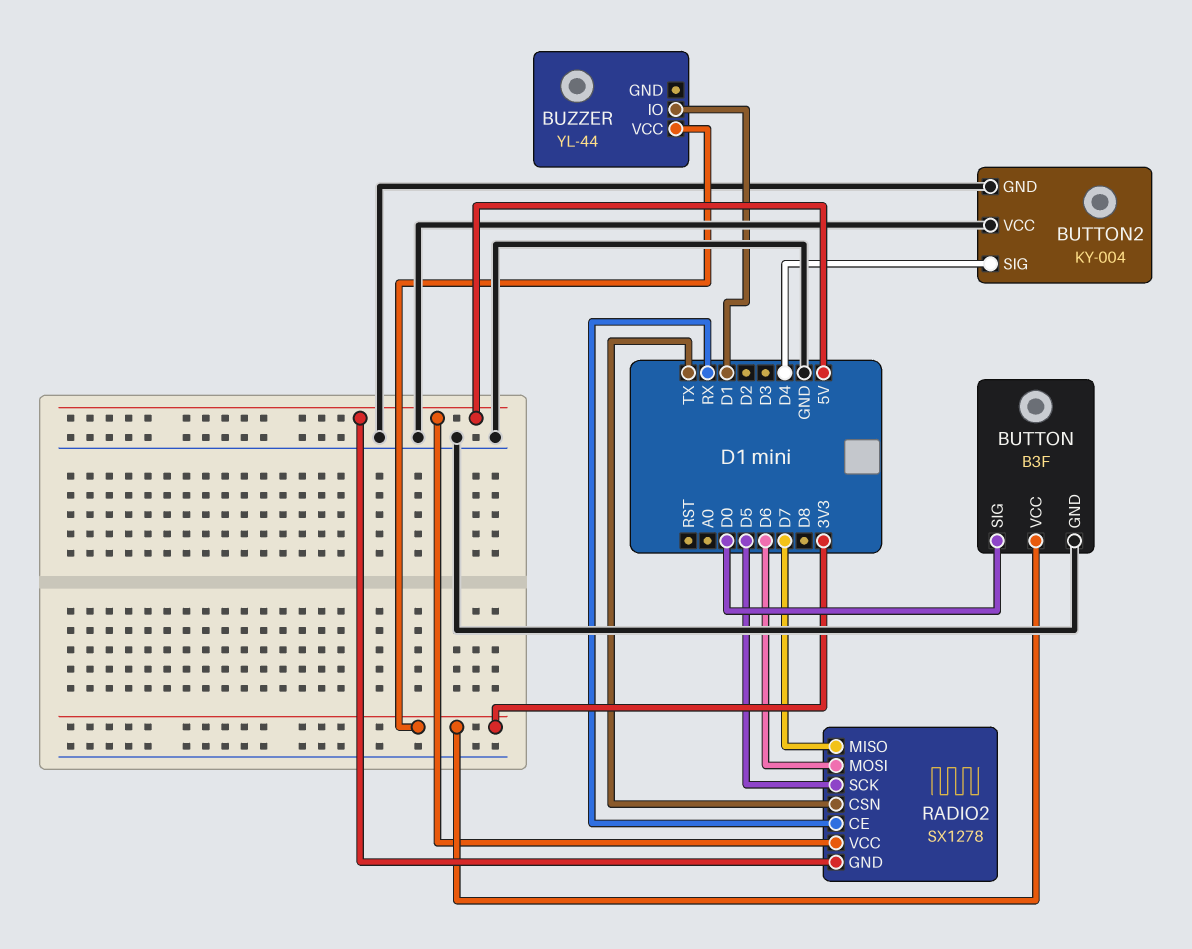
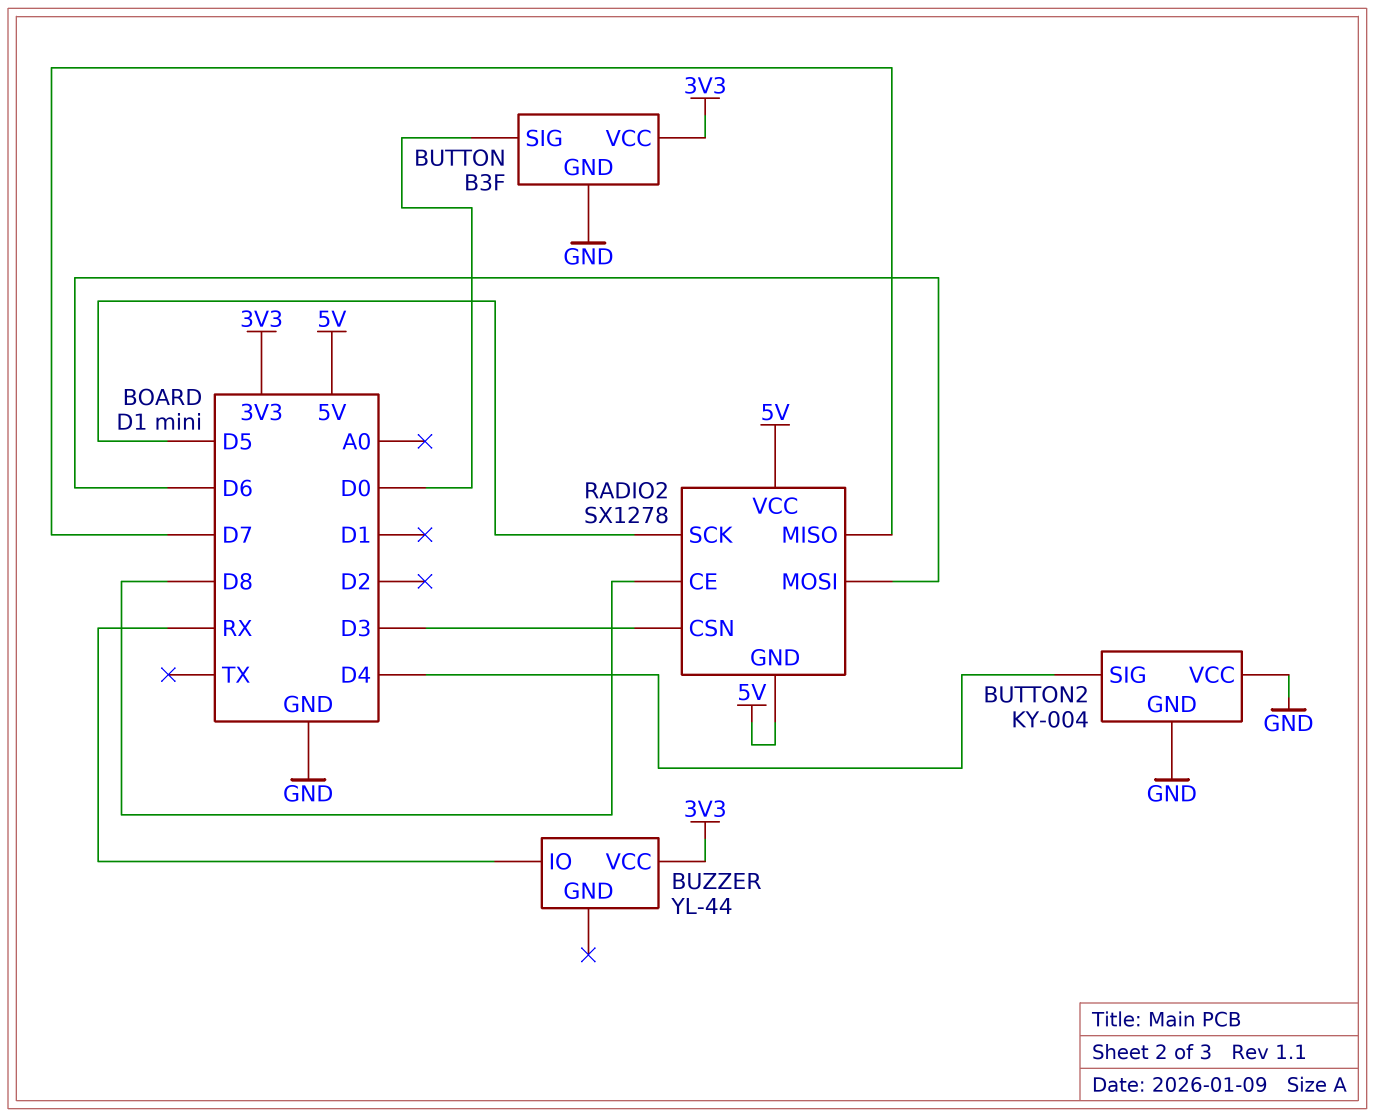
BUZZER pin IO: D1 -> RX
RADIO2 pin CE: RX -> D8
RADIO2 pin CSN: TX -> D3

